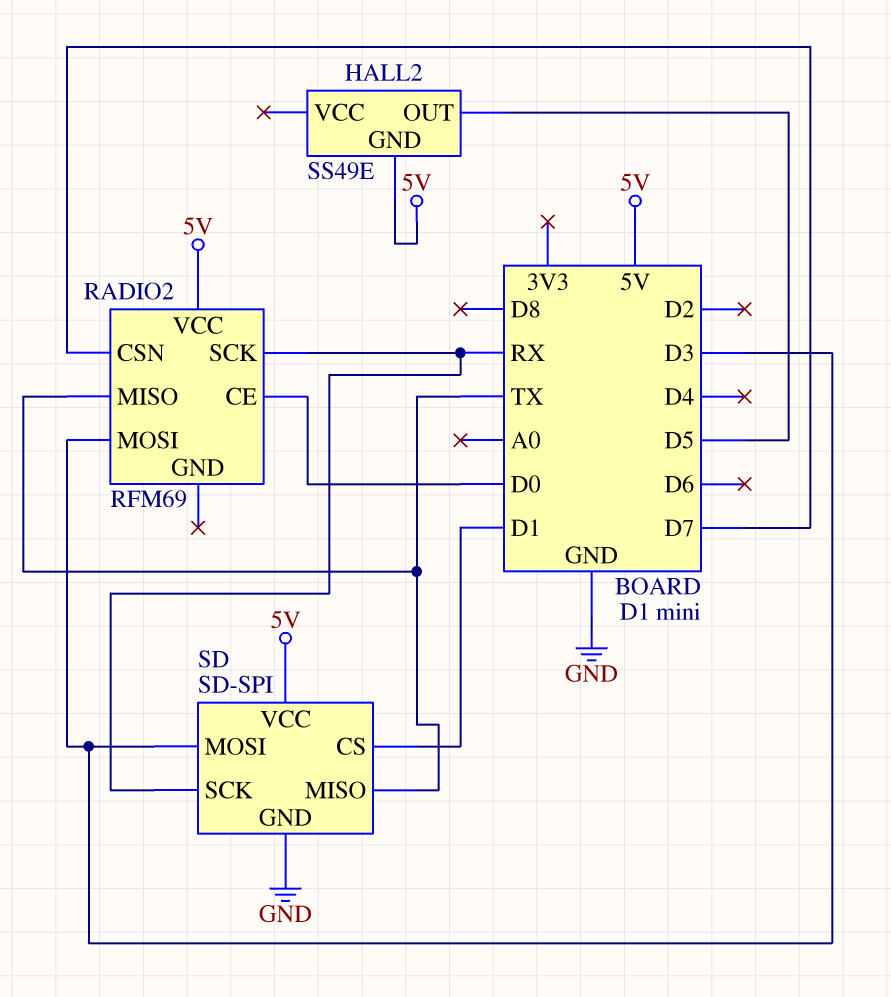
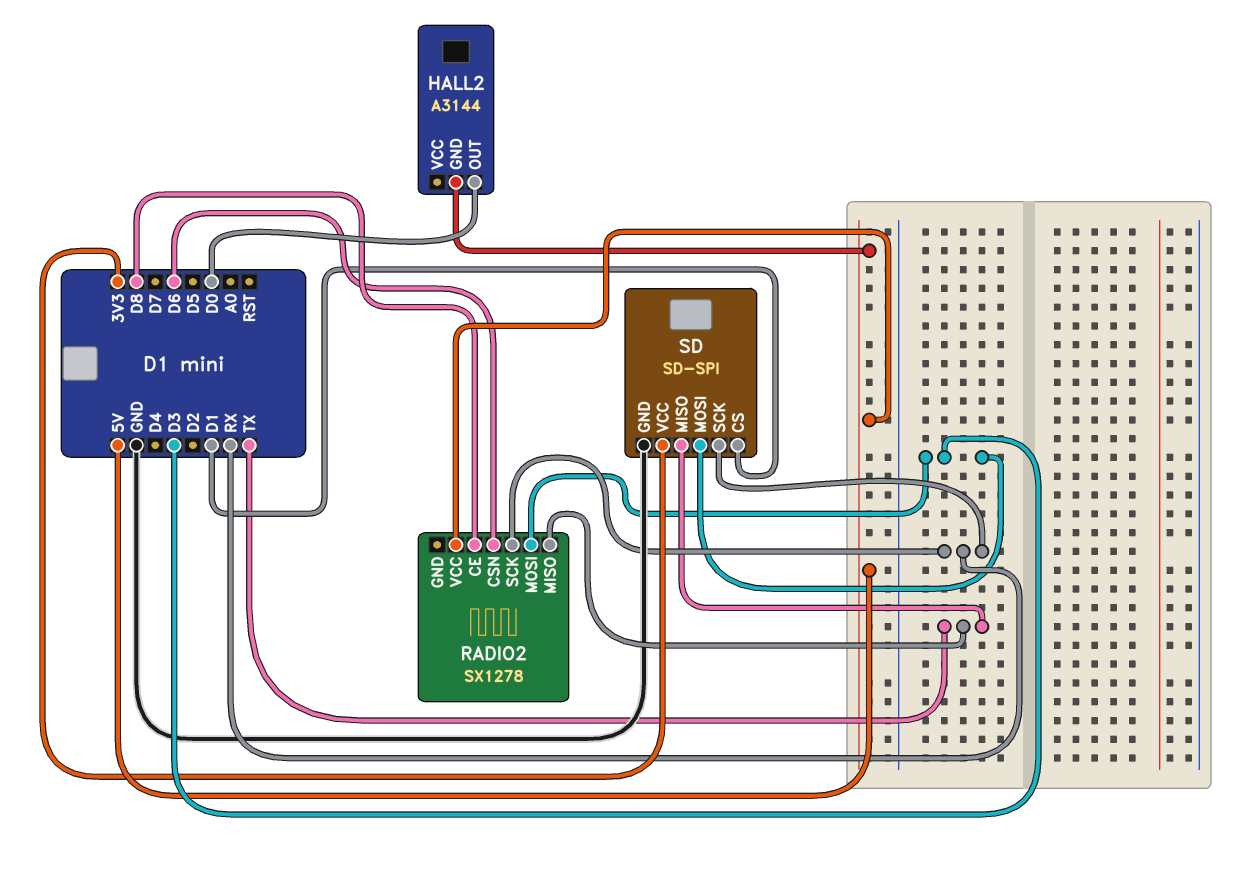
HALL2: SS49E -> A3144
HALL2 pin OUT: D5 -> D0
RADIO2: RFM69 -> SX1278
RADIO2 pin CE: D0 -> D8
RADIO2 pin CSN: D7 -> D6
SD pin VCC: 5V -> 3V3

